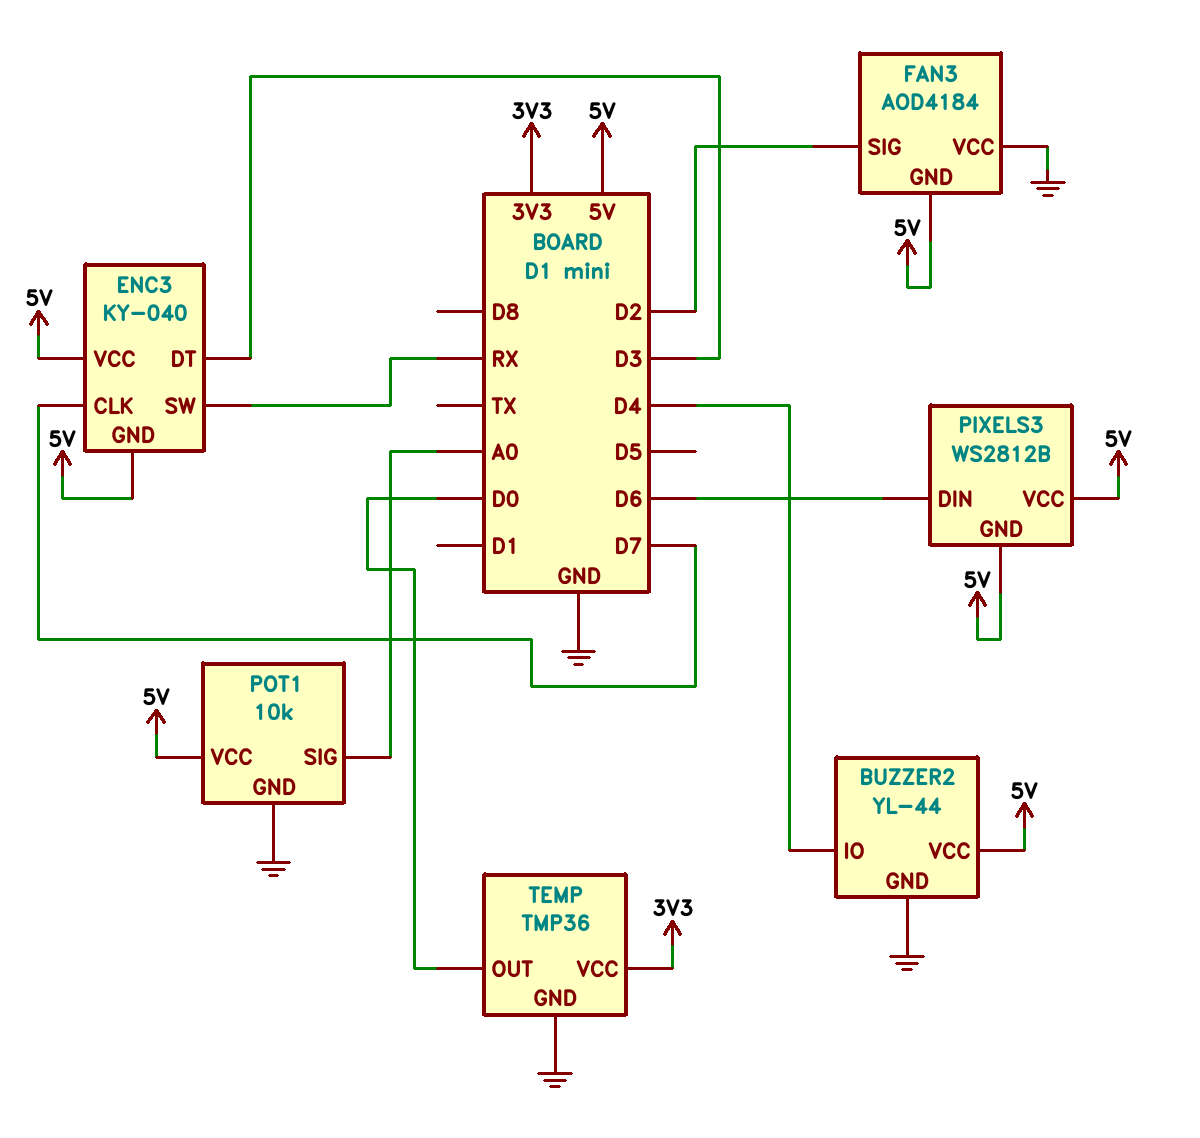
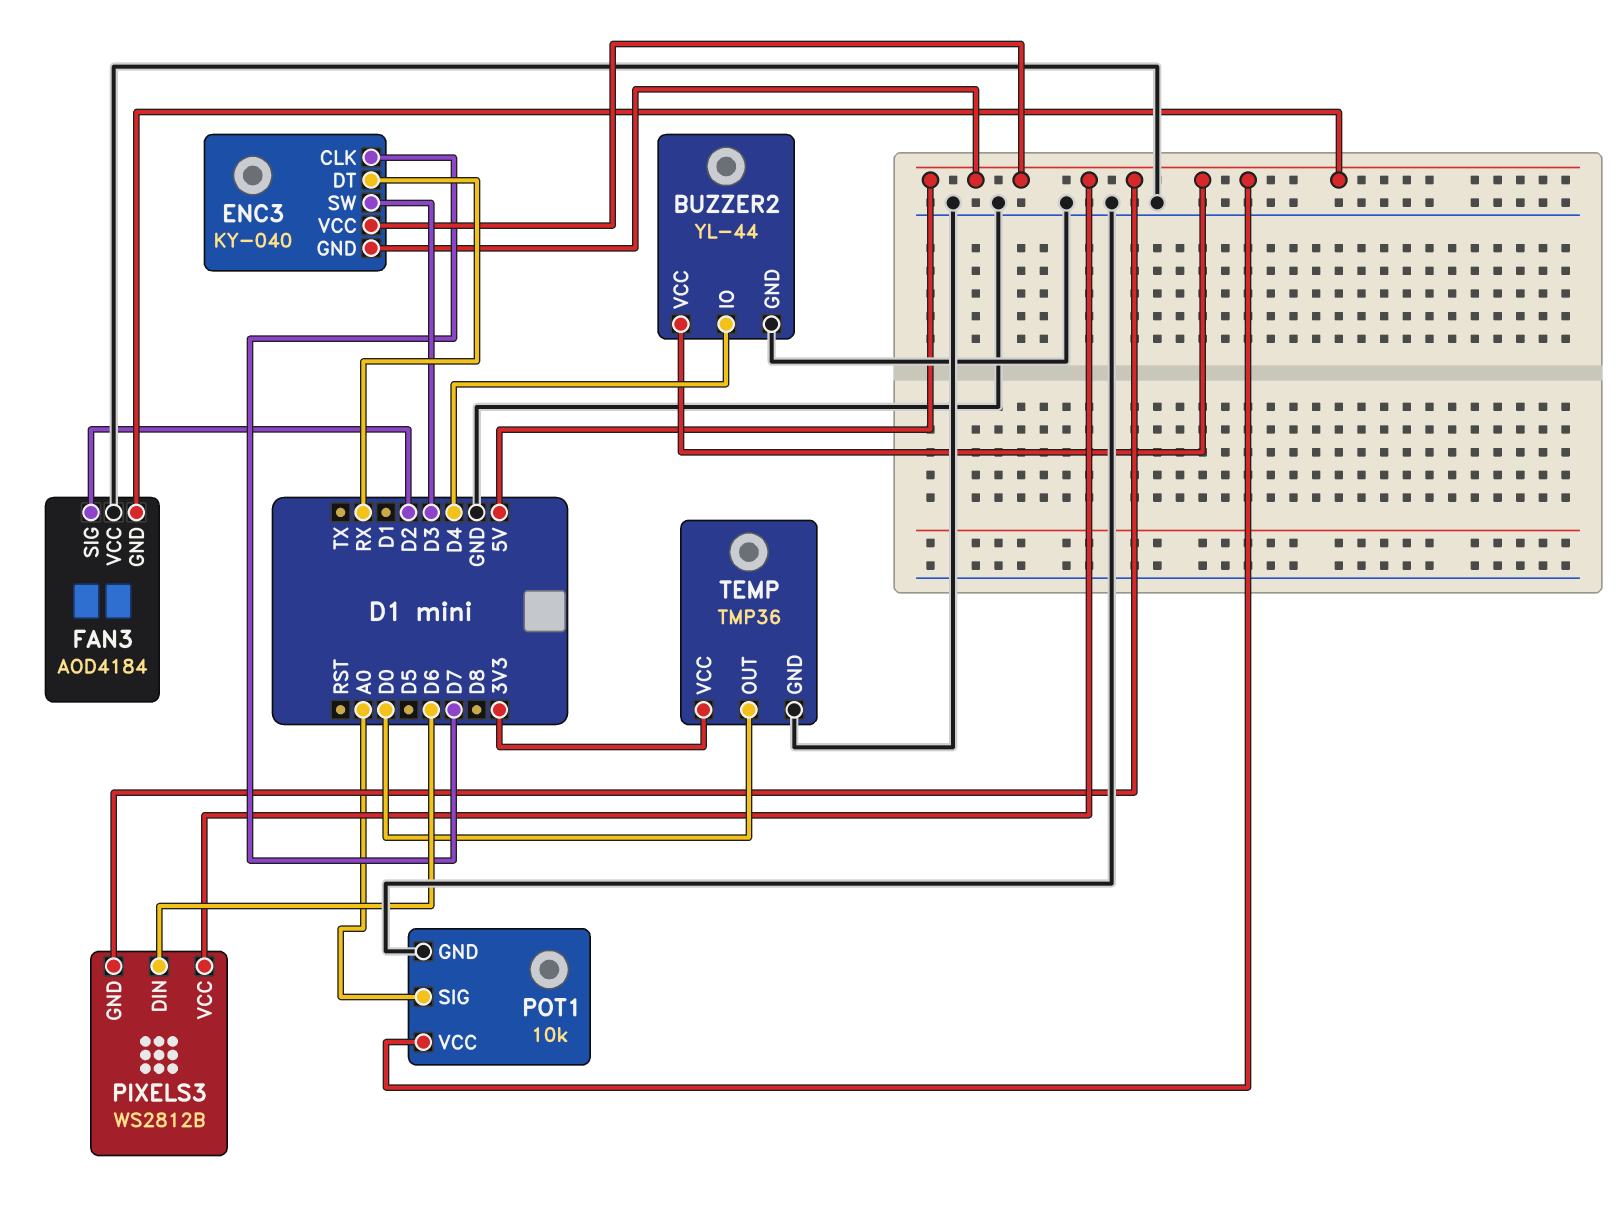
ENC3 pin DT: D3 -> RX
ENC3 pin SW: RX -> D3

